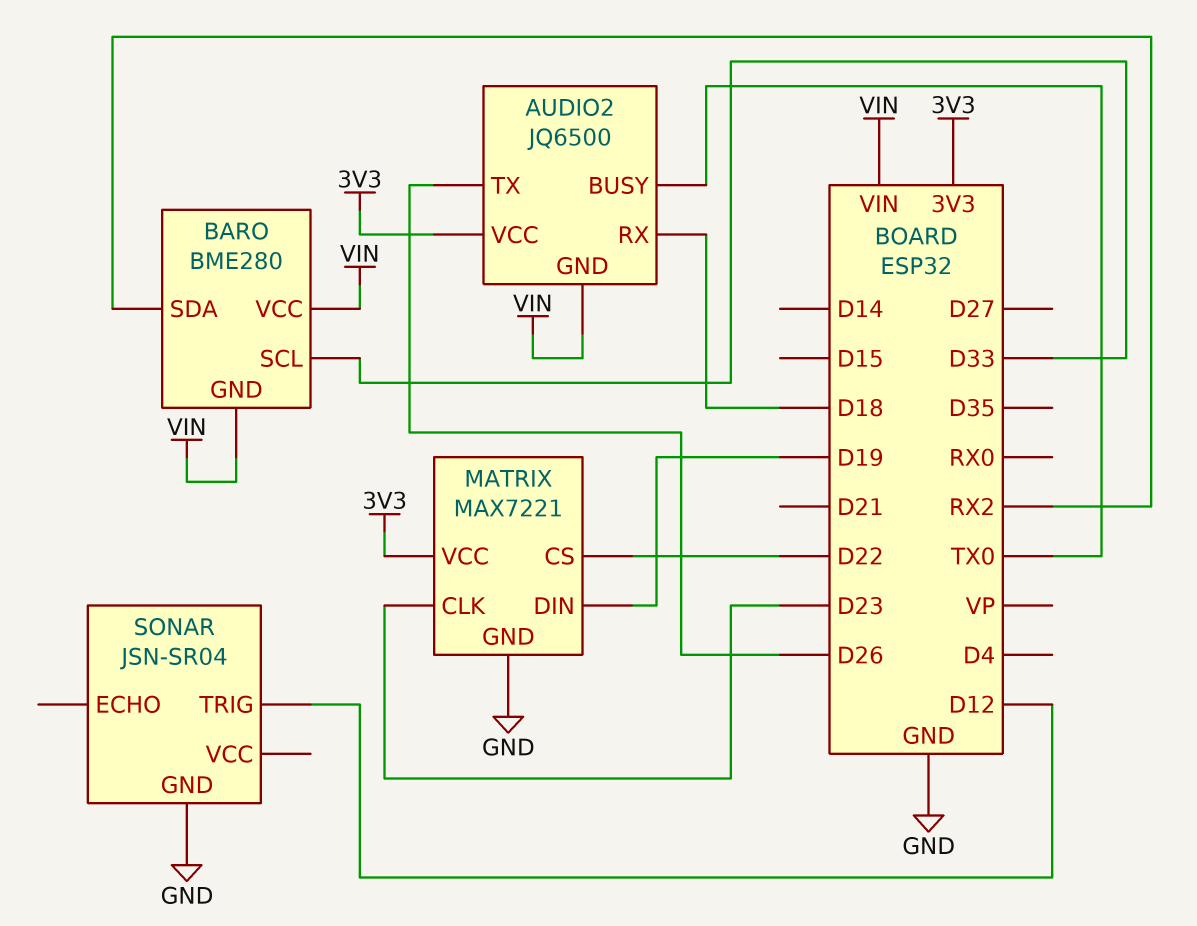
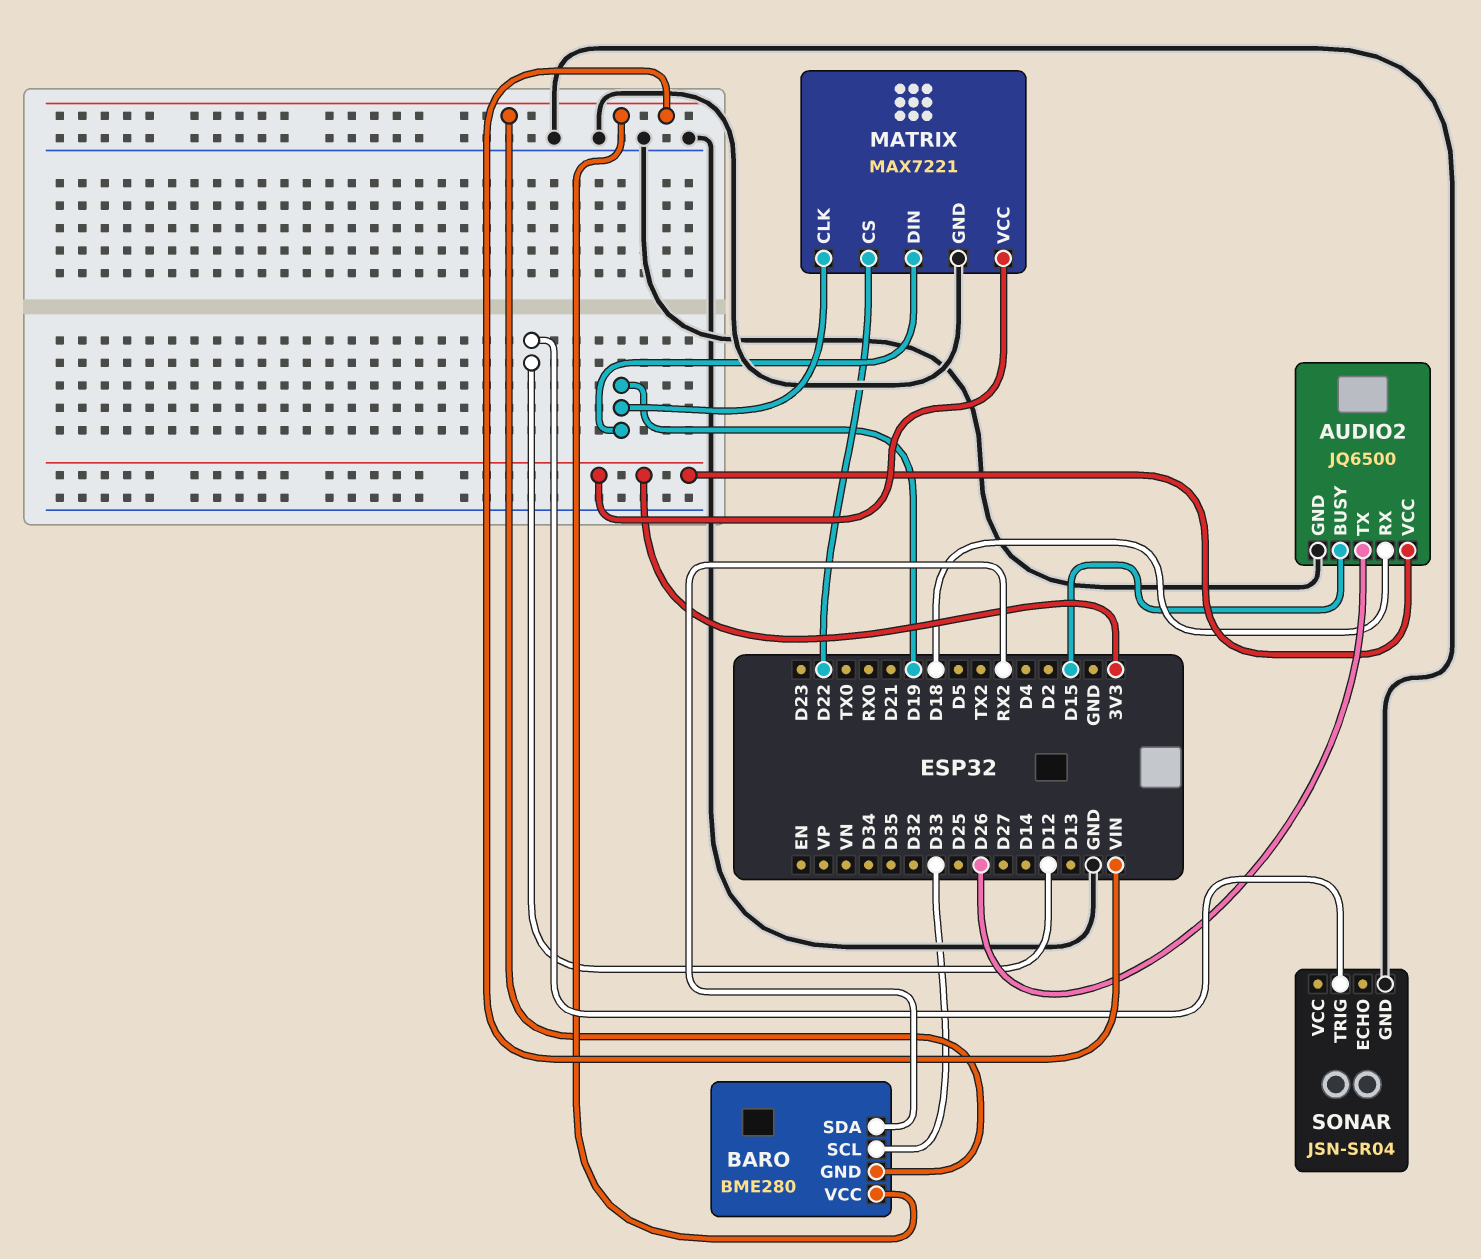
AUDIO2 pin BUSY: TX0 -> D15
AUDIO2 pin GND: VIN -> GND
MATRIX pin CLK: D23 -> D19

